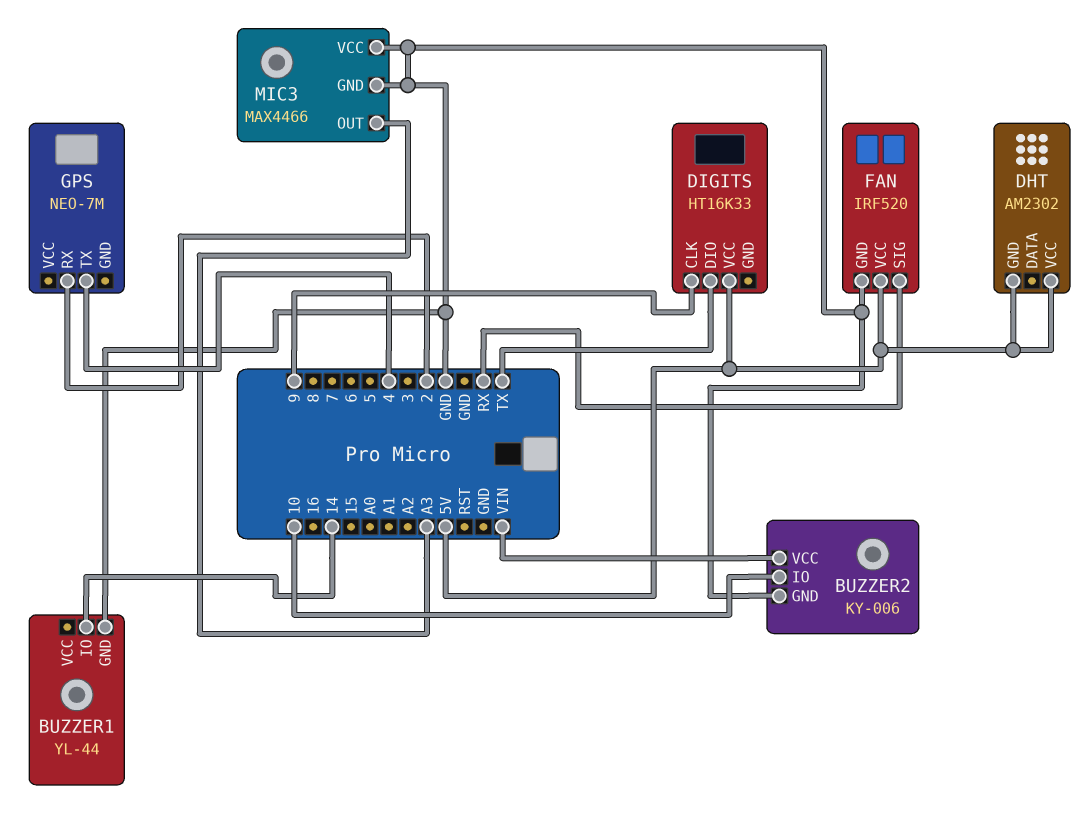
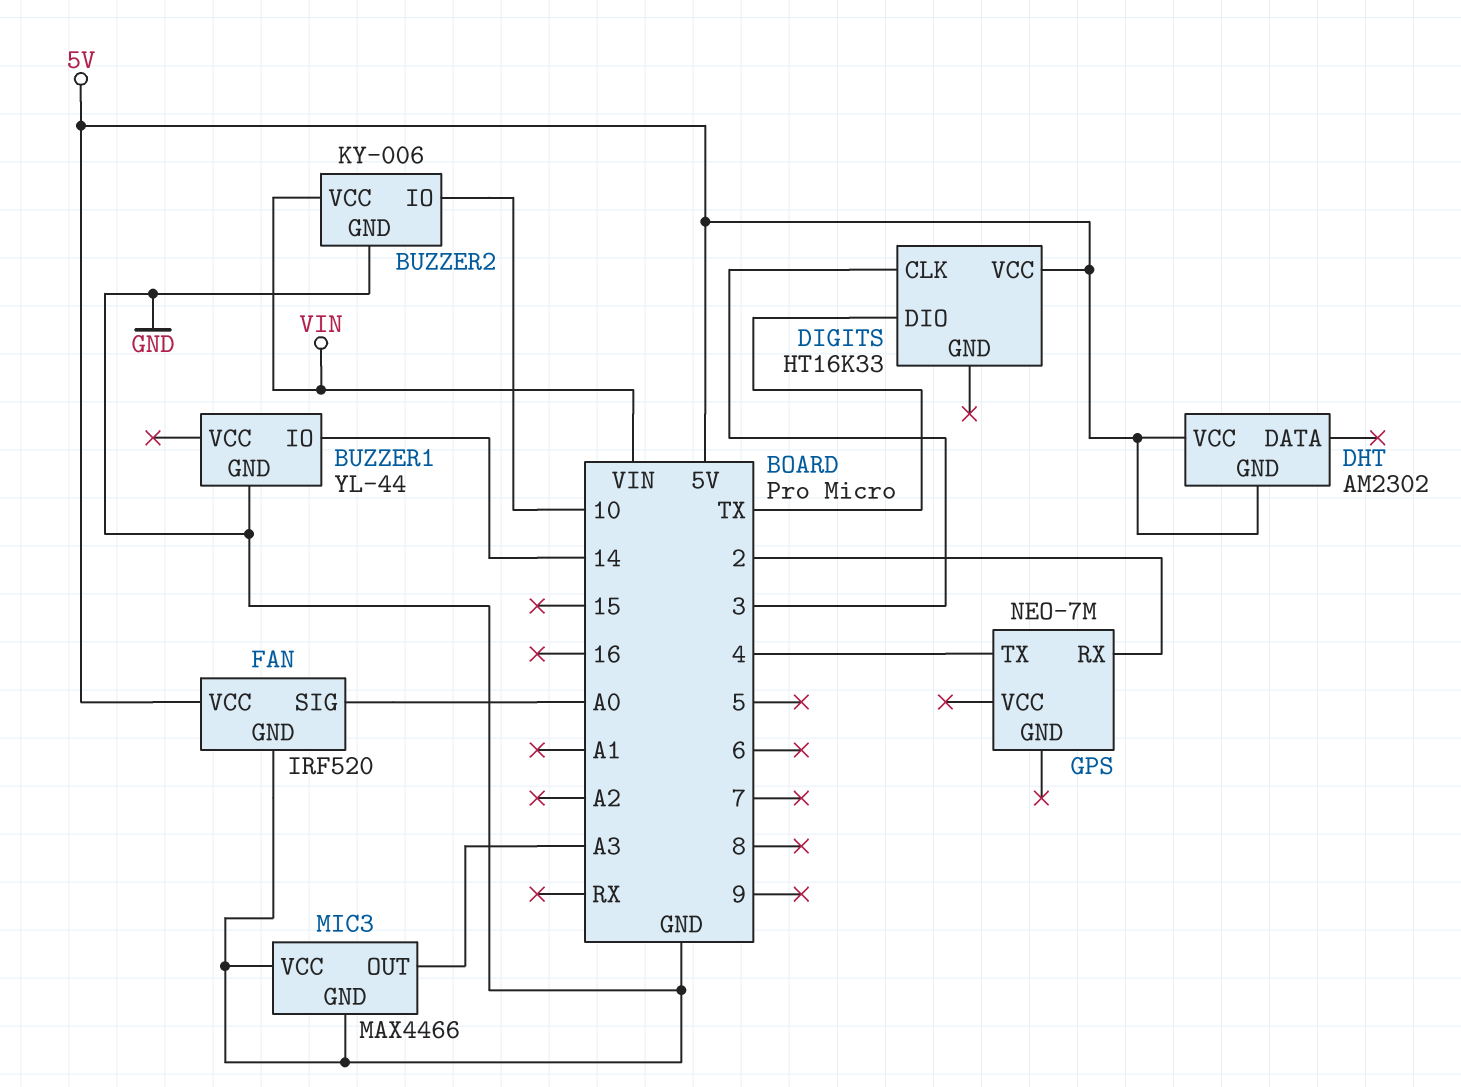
DIGITS pin CLK: 9 -> 3
FAN pin SIG: RX -> A0

